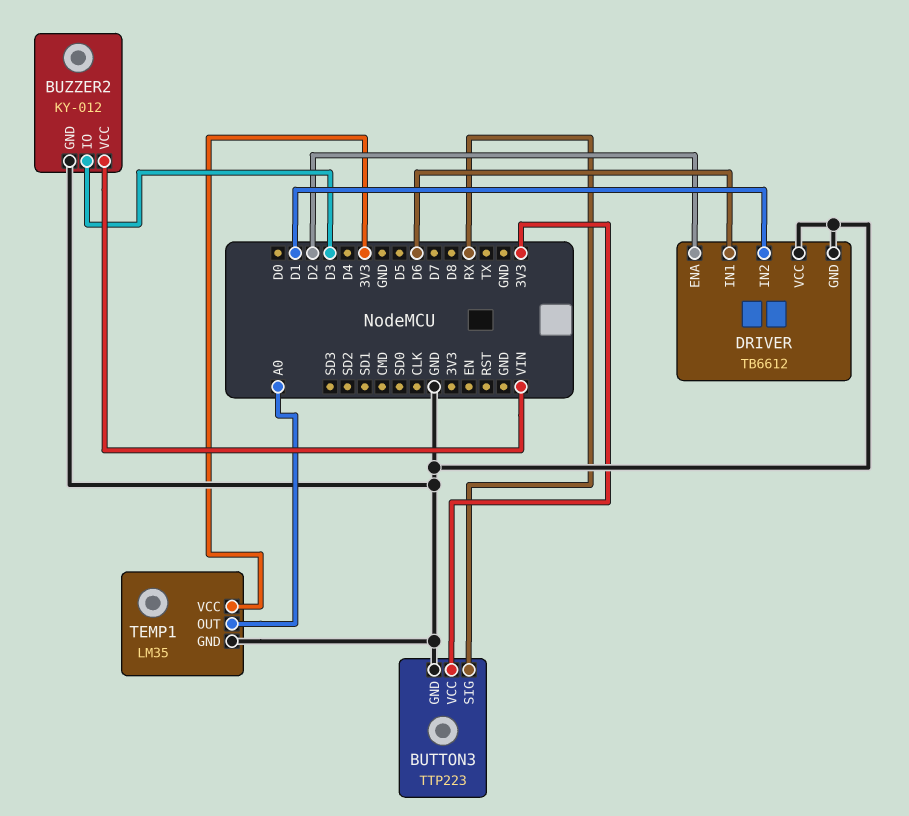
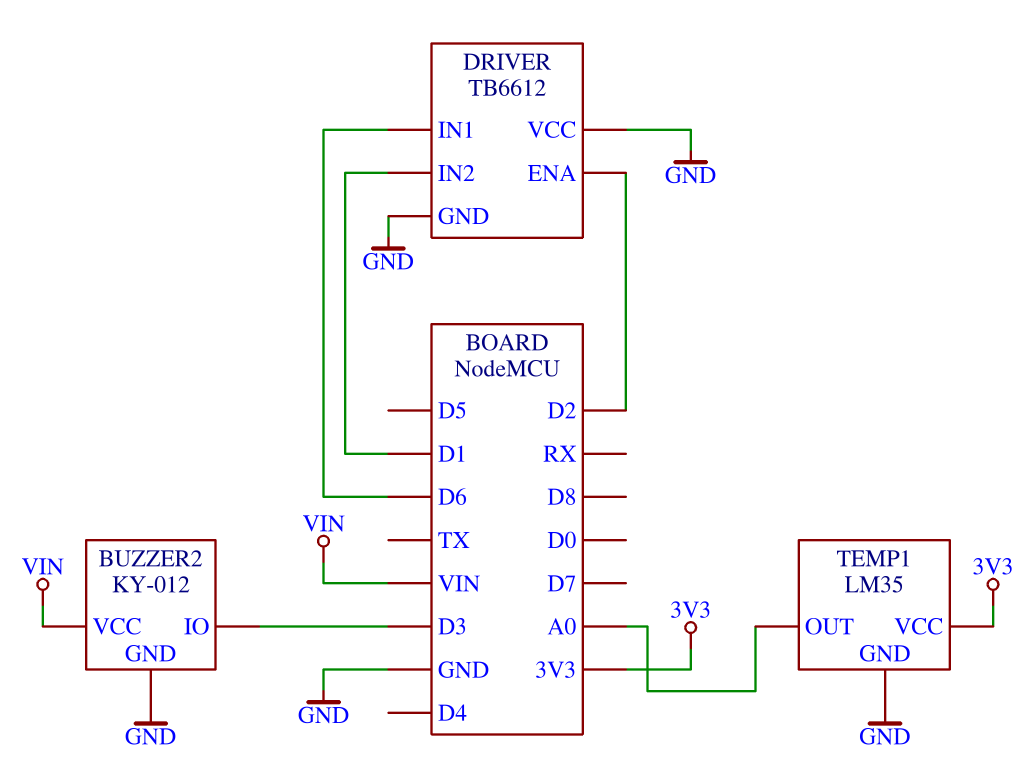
BUTTON3: TTP223 -> none
BUTTON3 pin GND: GND -> none
BUTTON3 pin SIG: RX -> none
BUTTON3 pin VCC: 3V3 -> none

